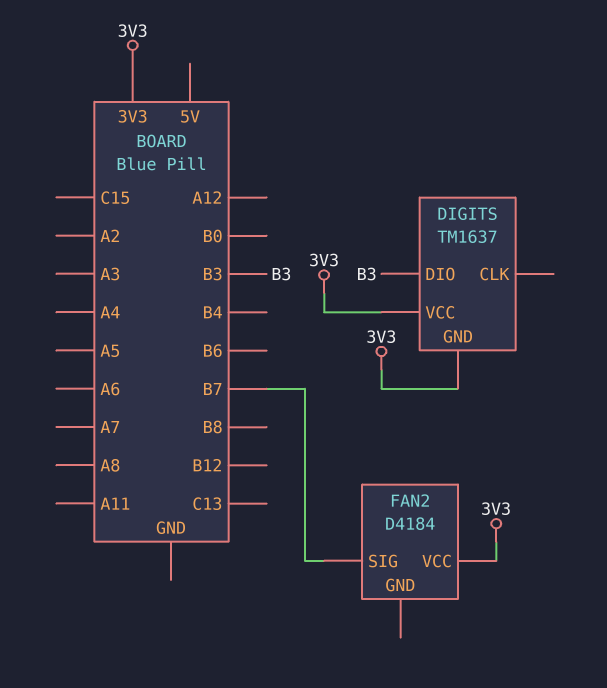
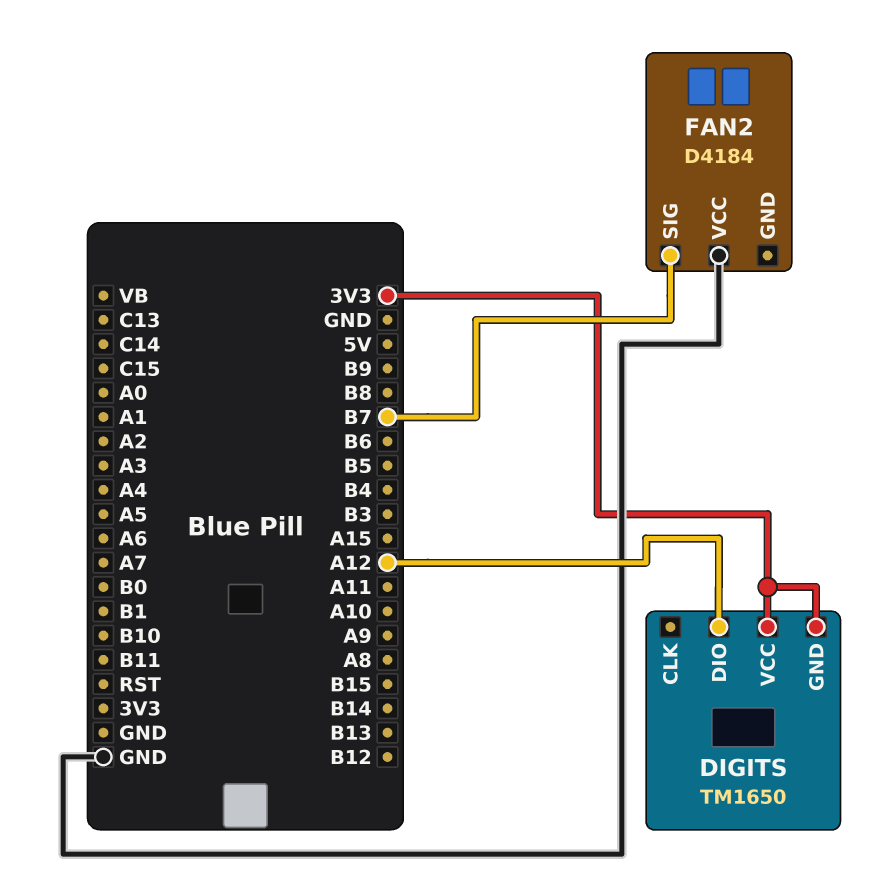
DIGITS: TM1637 -> TM1650
DIGITS pin DIO: B3 -> A12
FAN2 pin VCC: 3V3 -> GND

